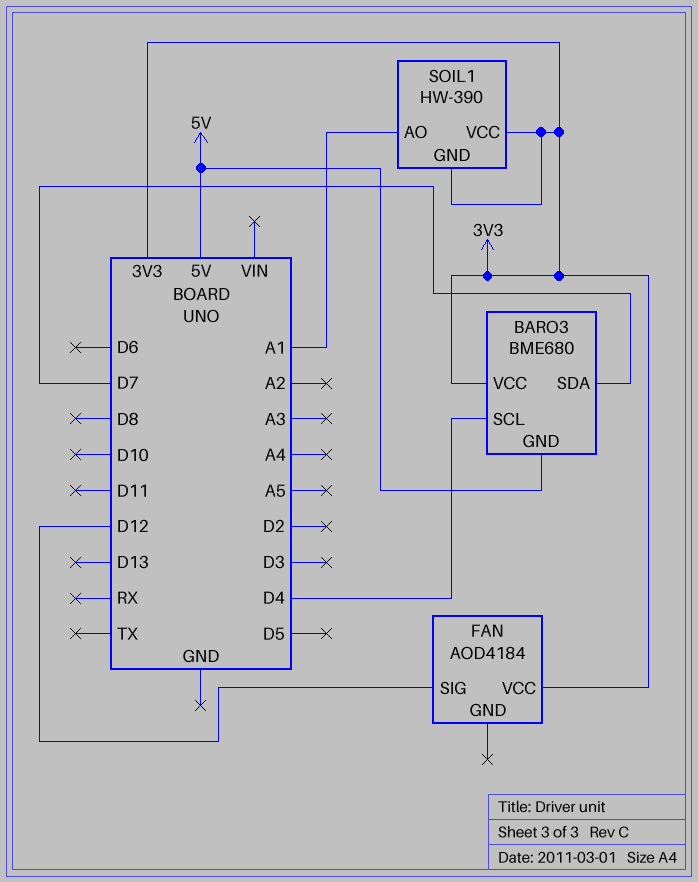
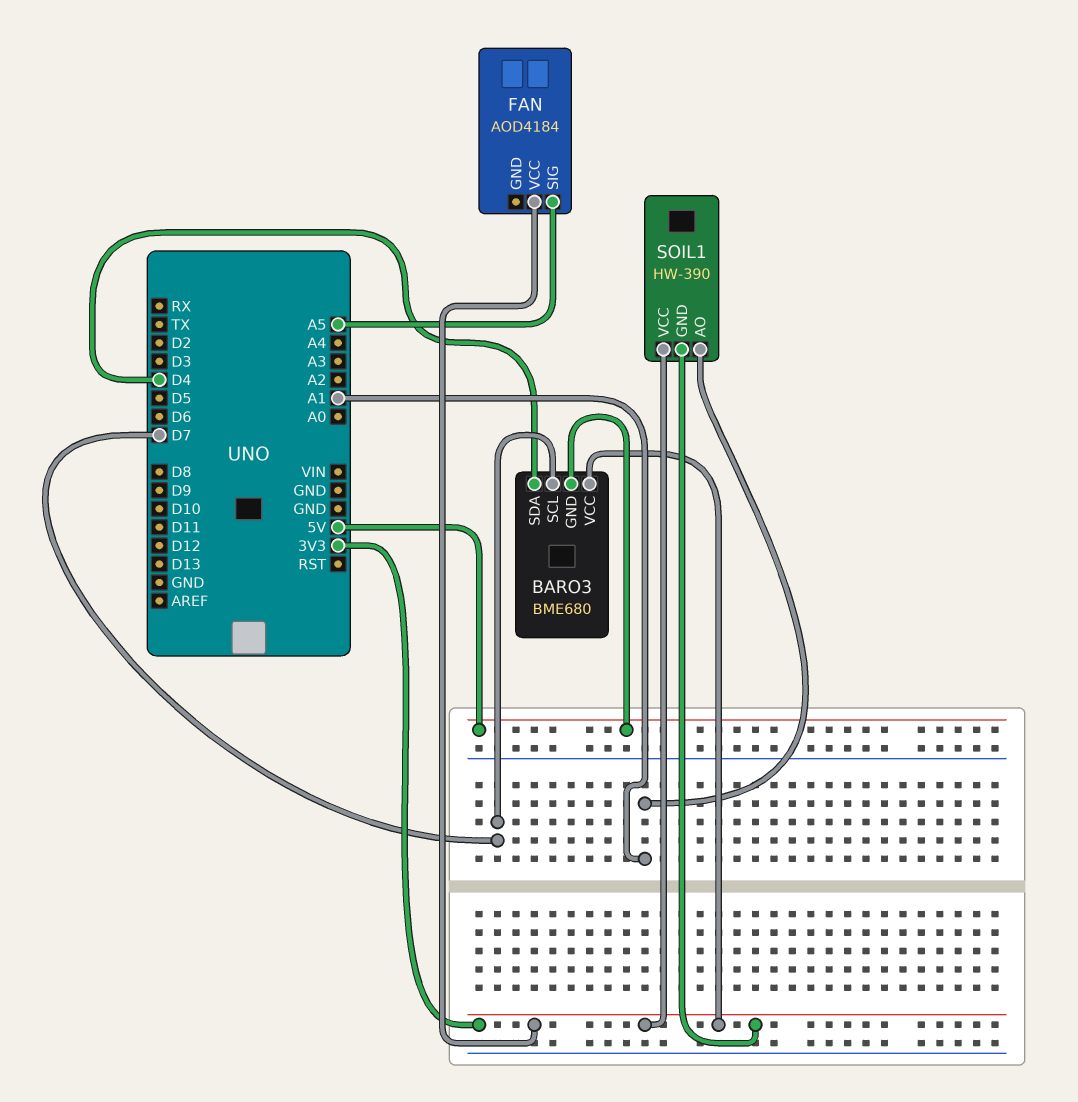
BARO3 pin SCL: D4 -> D7
BARO3 pin SDA: D7 -> D4
FAN pin SIG: D12 -> A5

